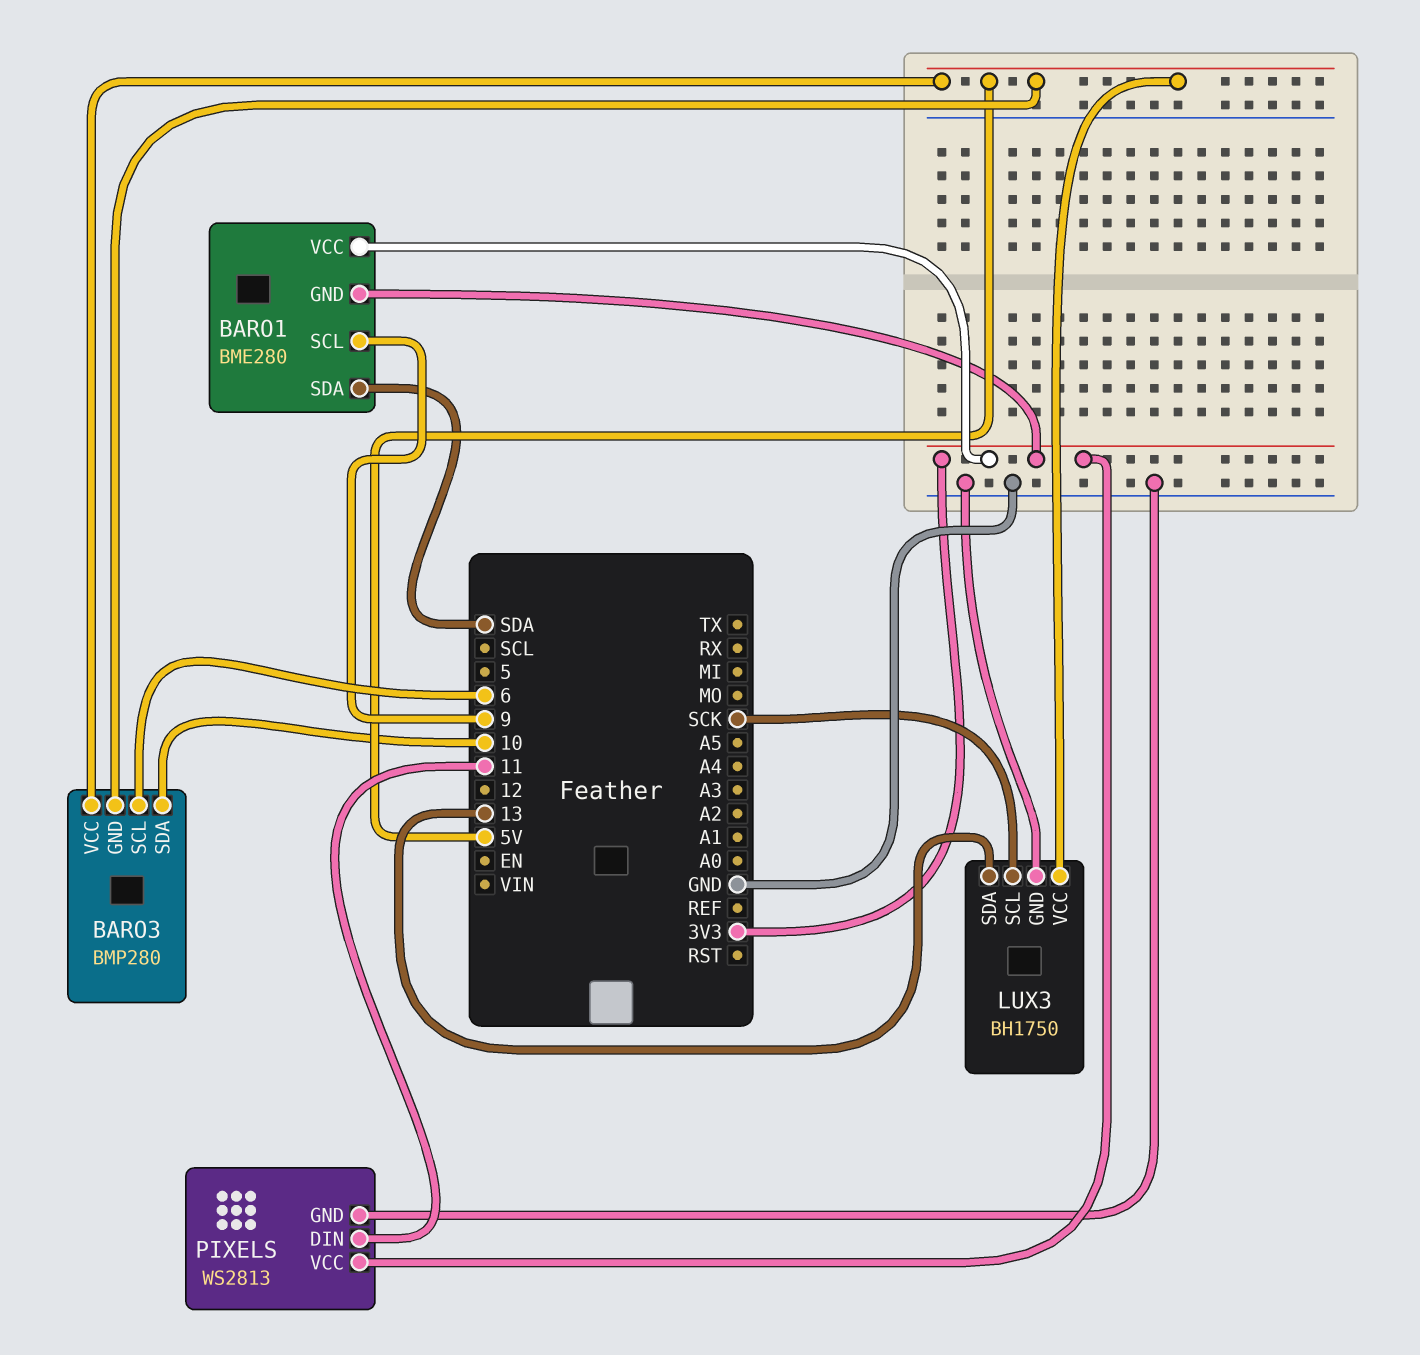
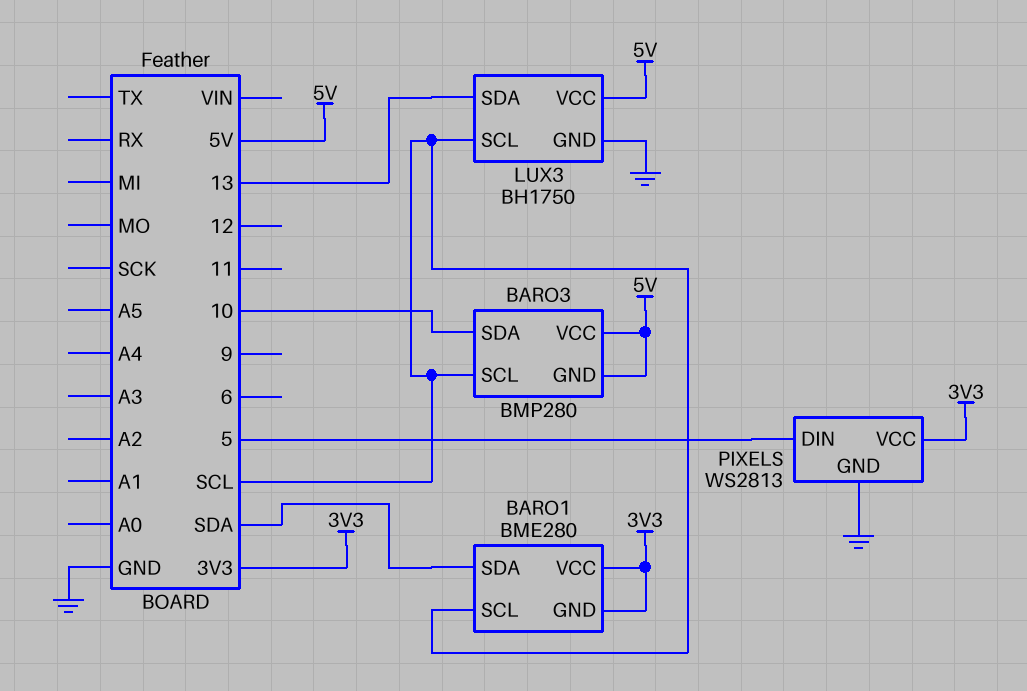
BARO1 pin SCL: 9 -> SCL
BARO3 pin SCL: 6 -> SCL
LUX3 pin SCL: SCK -> SCL
PIXELS pin DIN: 11 -> 5

